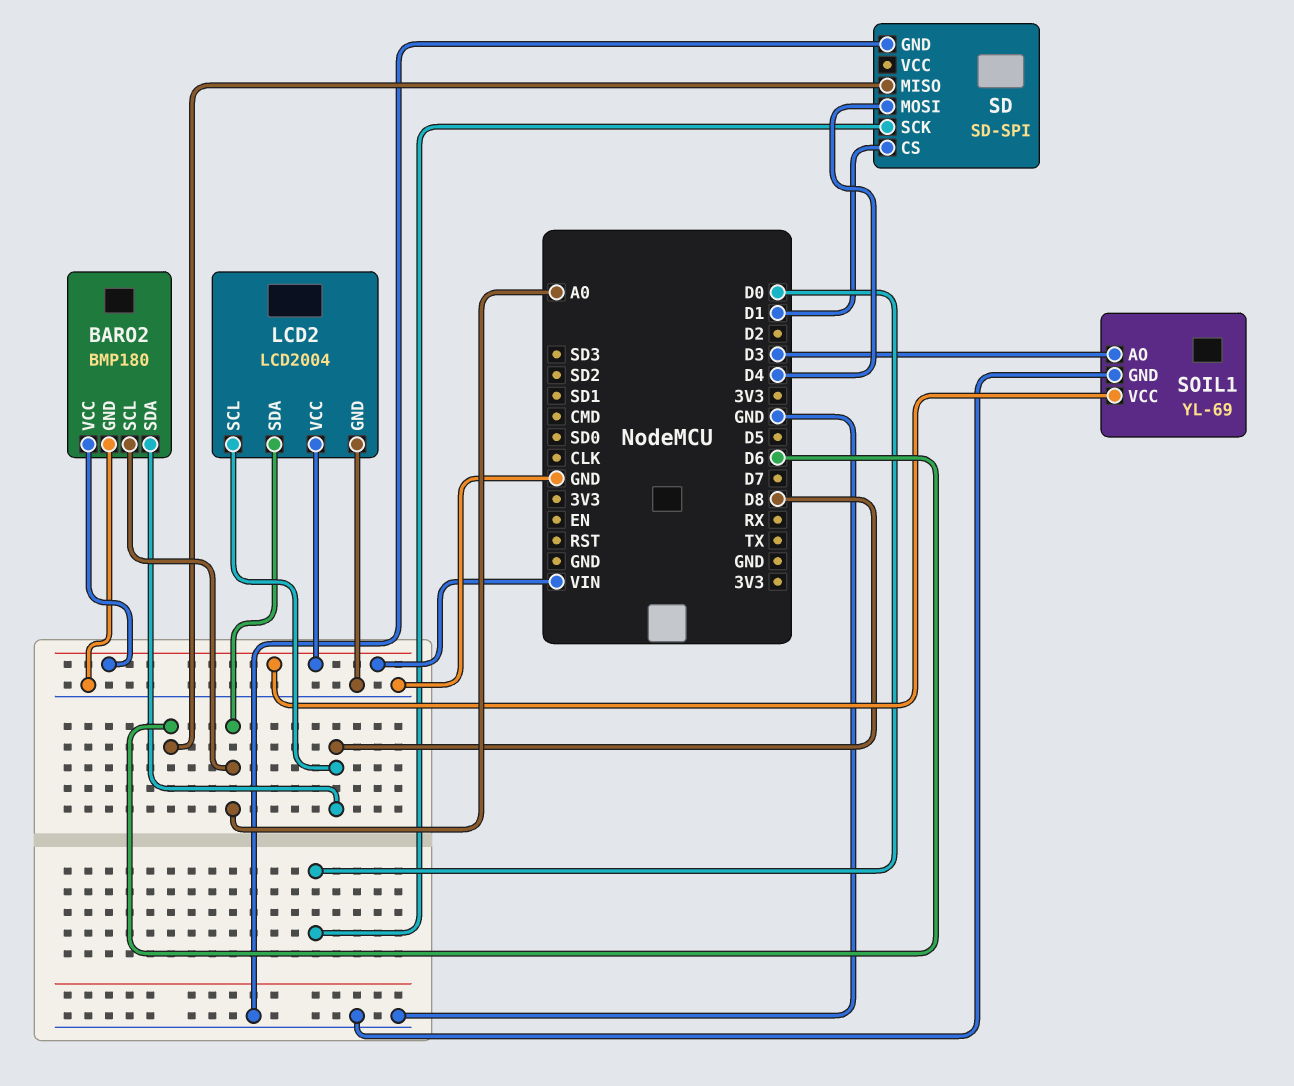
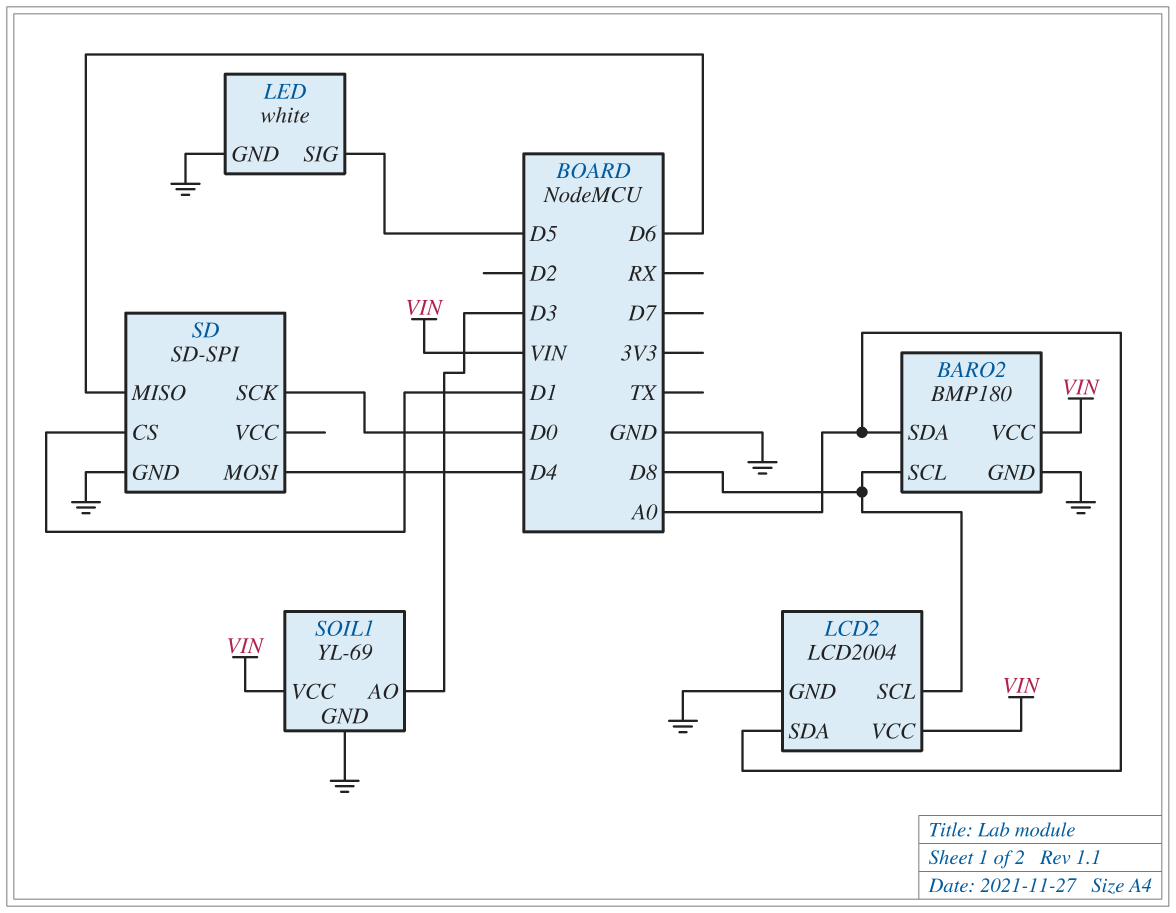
BARO2 pin SCL: A0 -> D8
BARO2 pin SDA: D8 -> A0
LED: none -> white
LED pin GND: none -> GND
LED pin SIG: none -> D5

